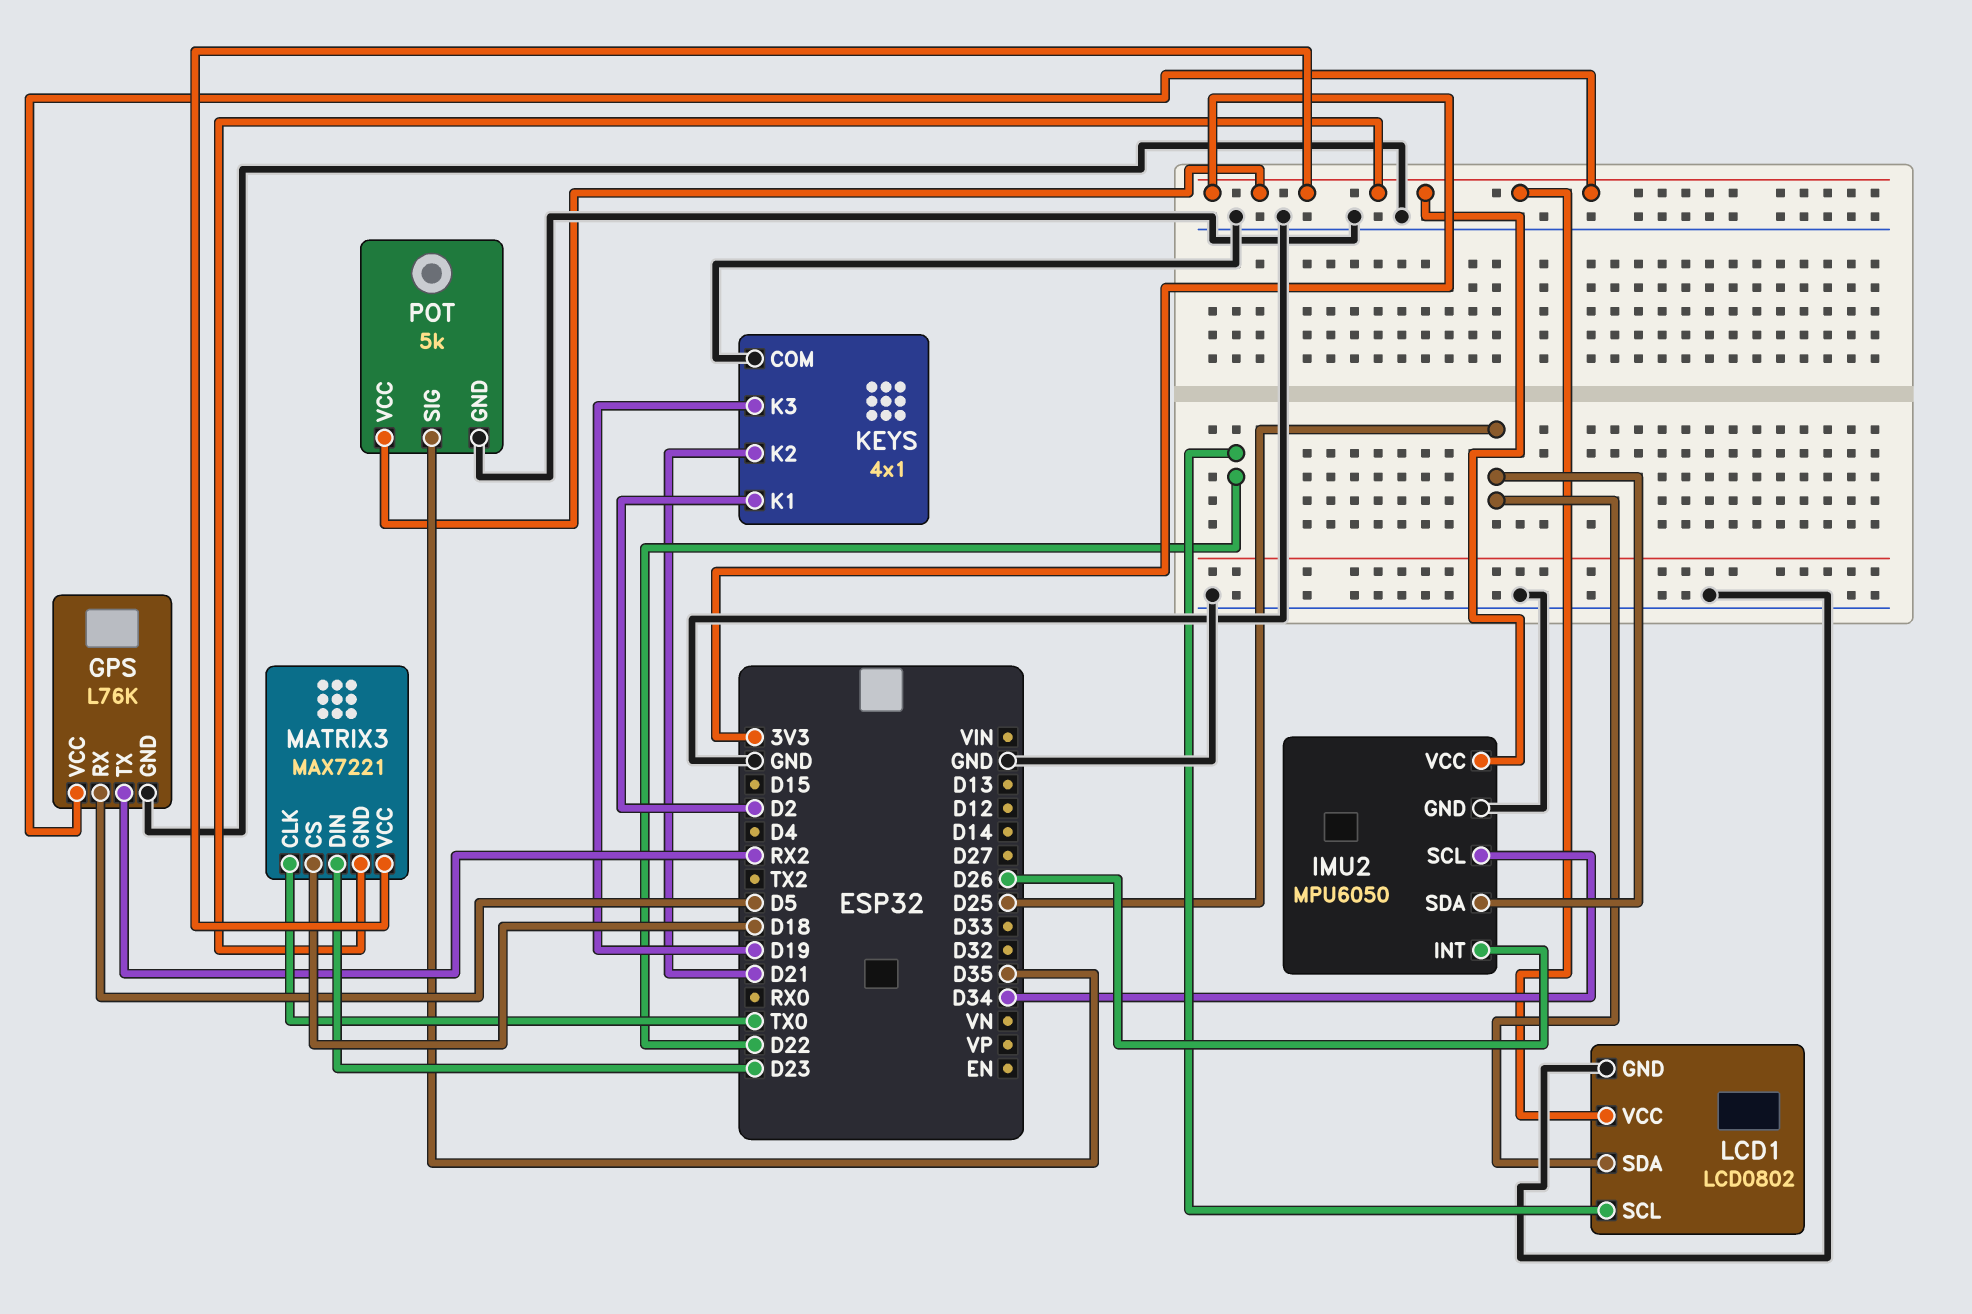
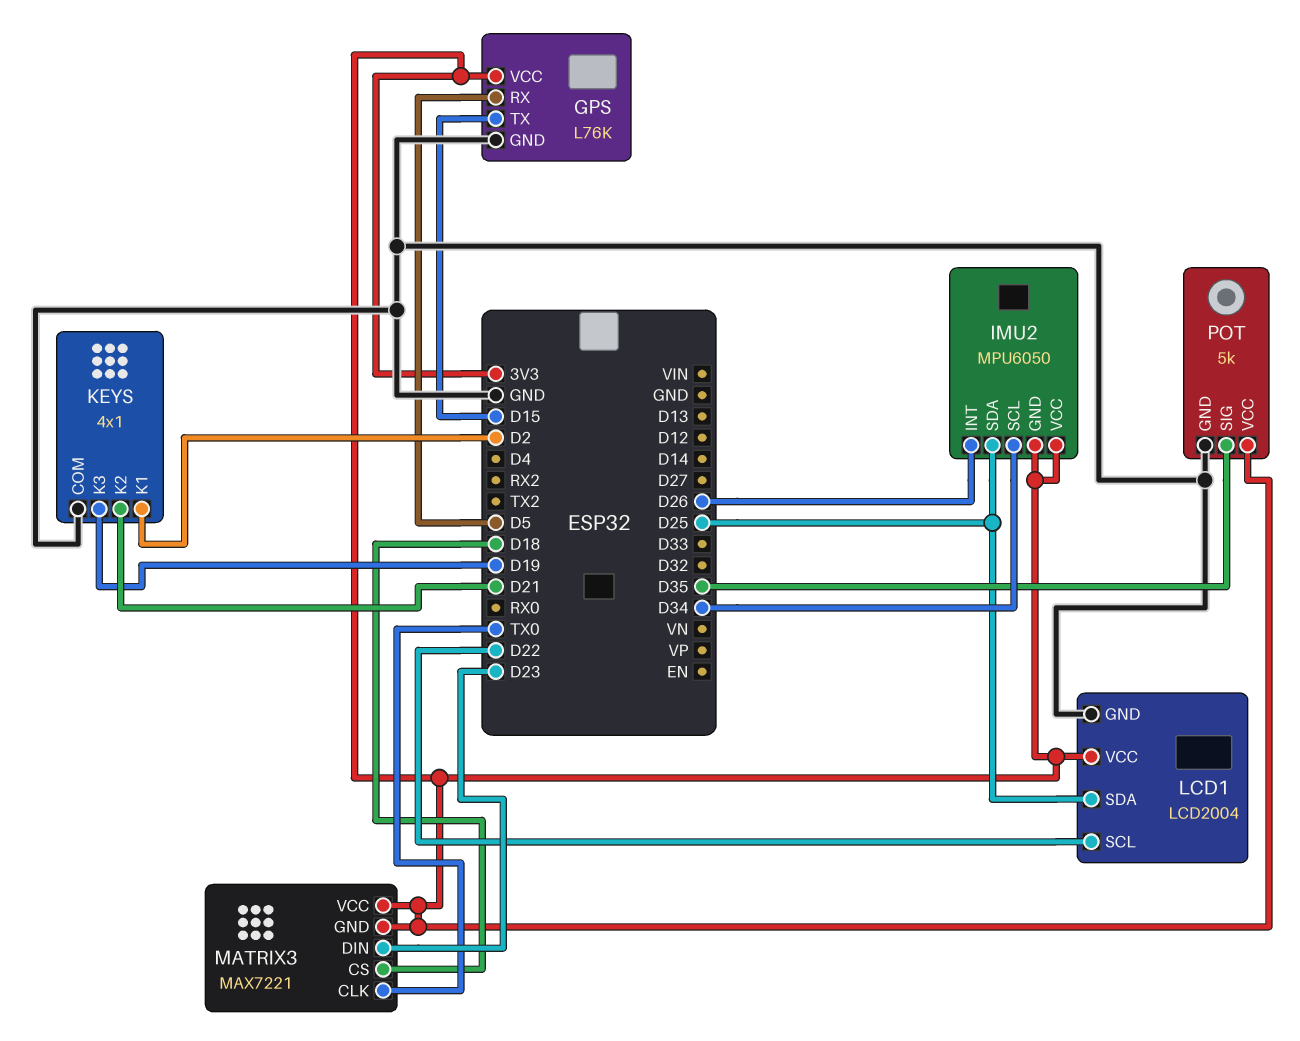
GPS pin TX: RX2 -> D15
IMU2 pin GND: GND -> 3V3
LCD1: LCD0802 -> LCD2004

